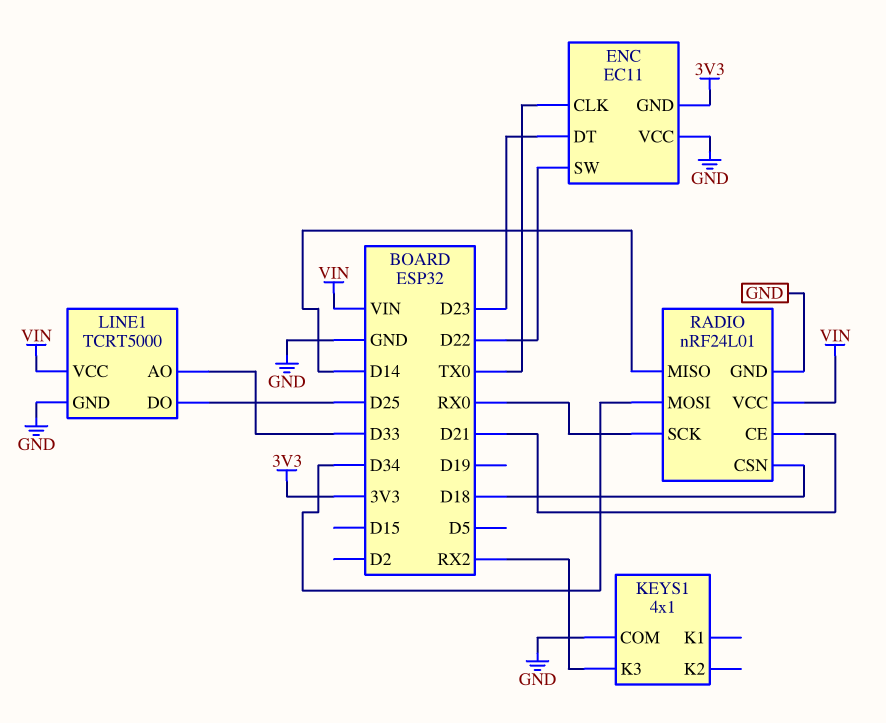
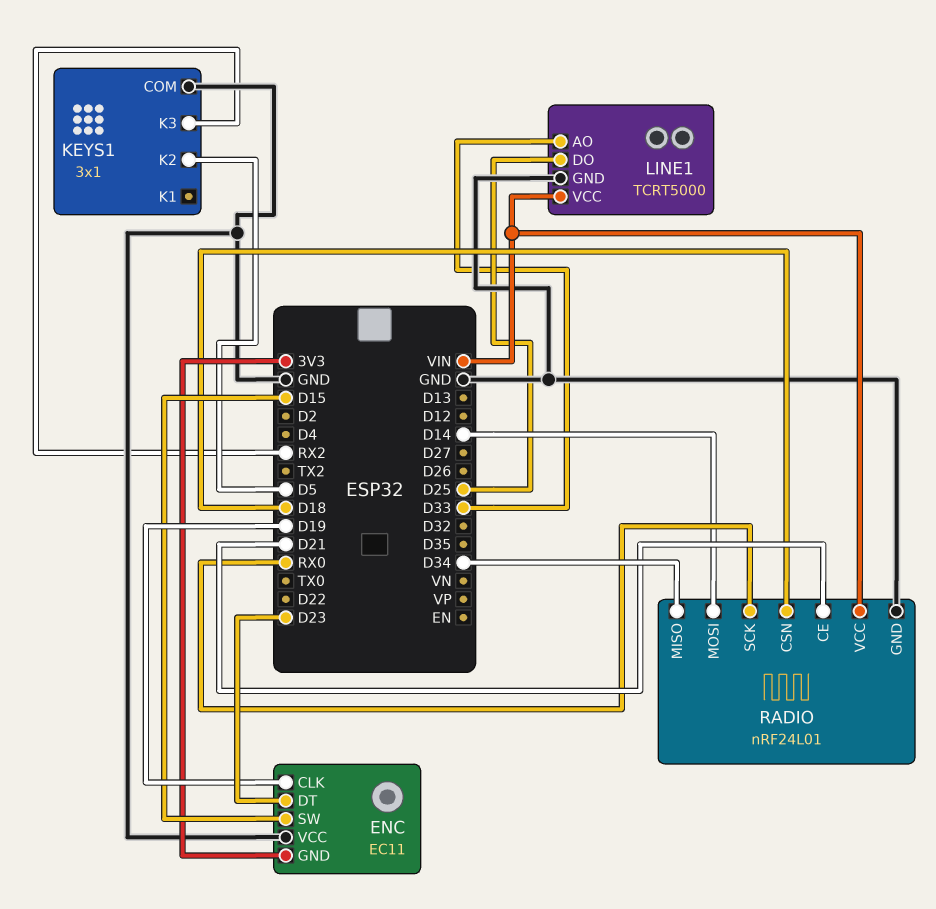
ENC pin CLK: TX0 -> D19
ENC pin SW: D22 -> D15
KEYS1: 4x1 -> 3x1
KEYS1 pin K2: none -> D5
RADIO pin MISO: D14 -> D34
RADIO pin MOSI: D34 -> D14

